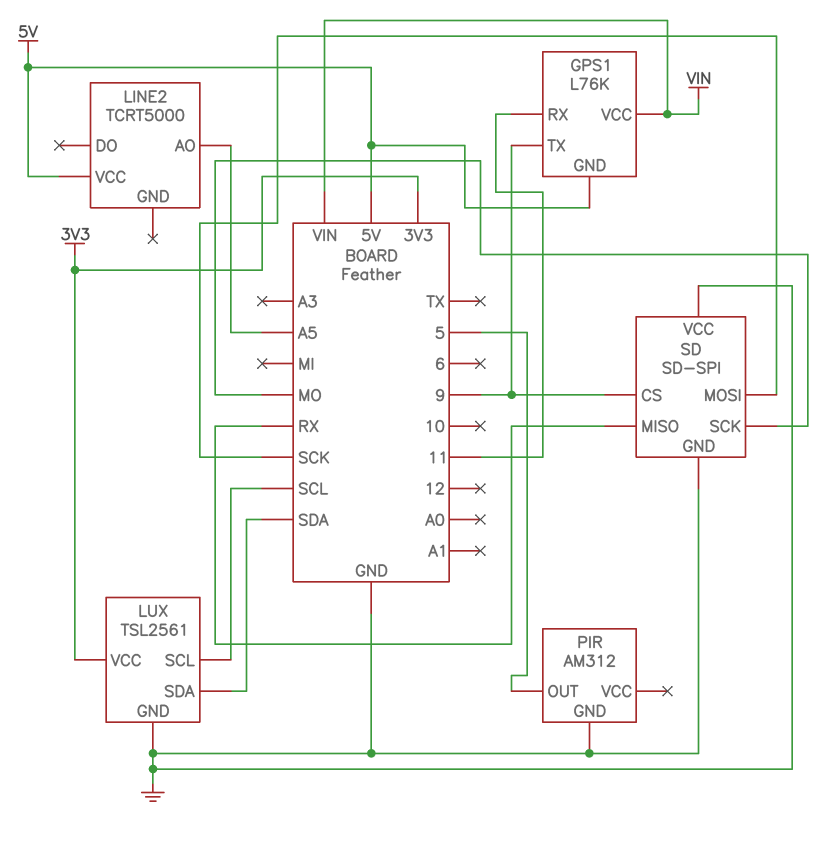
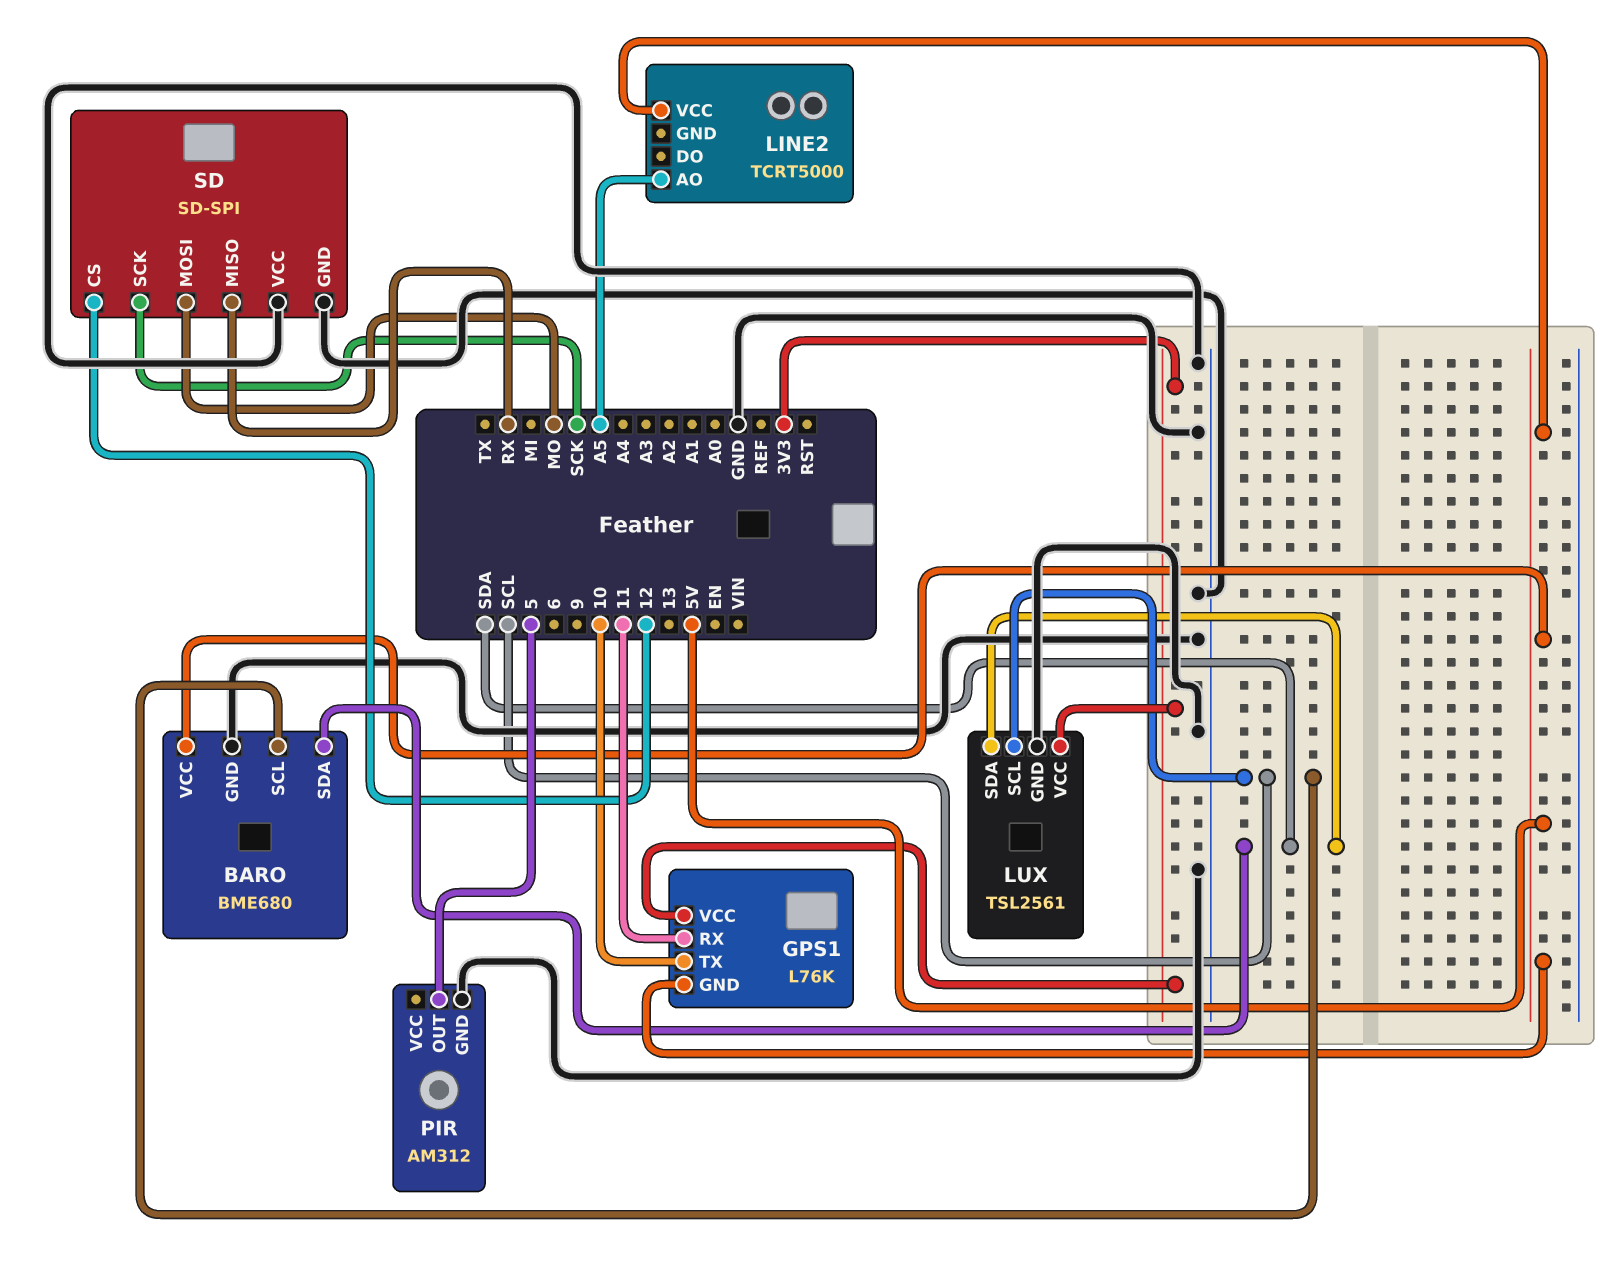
BARO: none -> BME680
BARO pin GND: none -> GND
BARO pin SCL: none -> SCL
BARO pin SDA: none -> SDA
BARO pin VCC: none -> 5V
GPS1 pin TX: 9 -> 10
GPS1 pin VCC: VIN -> 3V3
SD pin CS: 9 -> 12
SD pin MOSI: SCK -> MO
SD pin SCK: MO -> SCK

